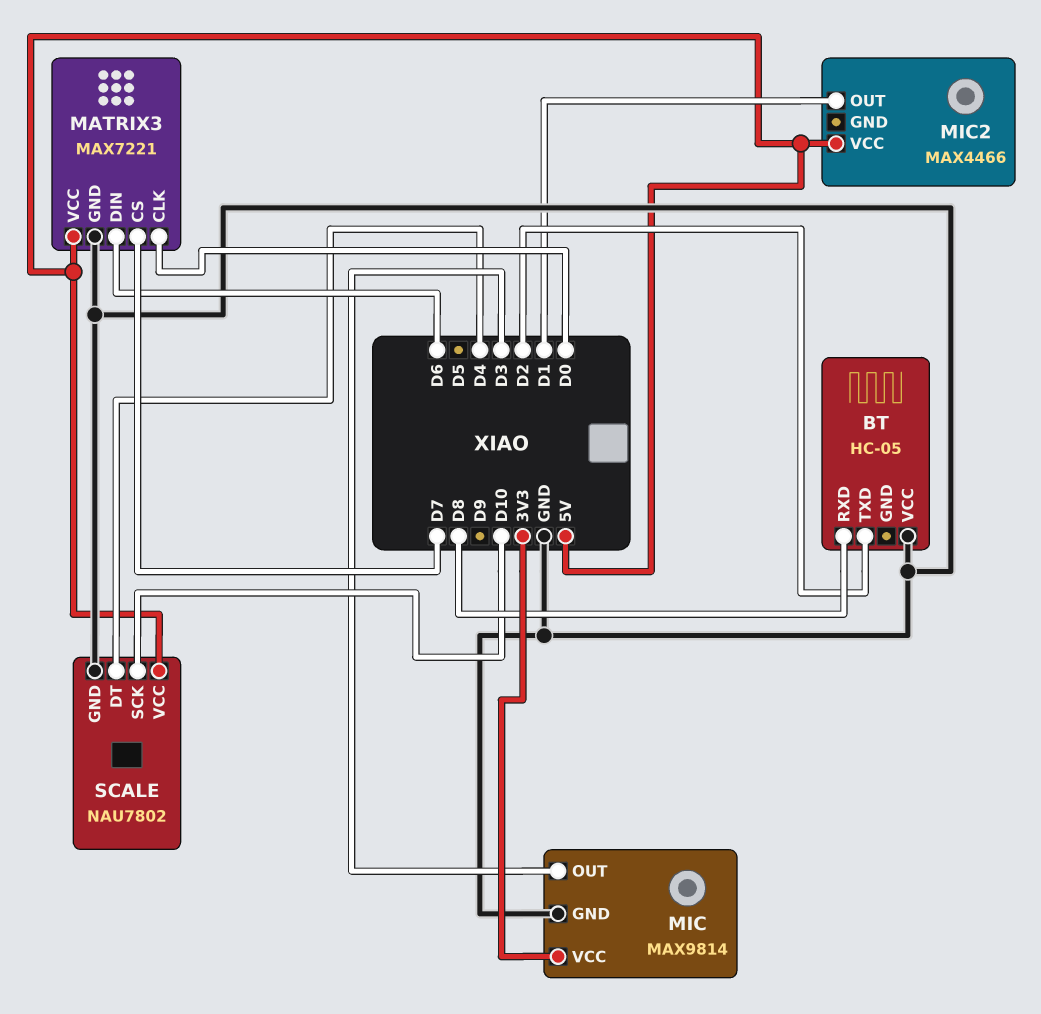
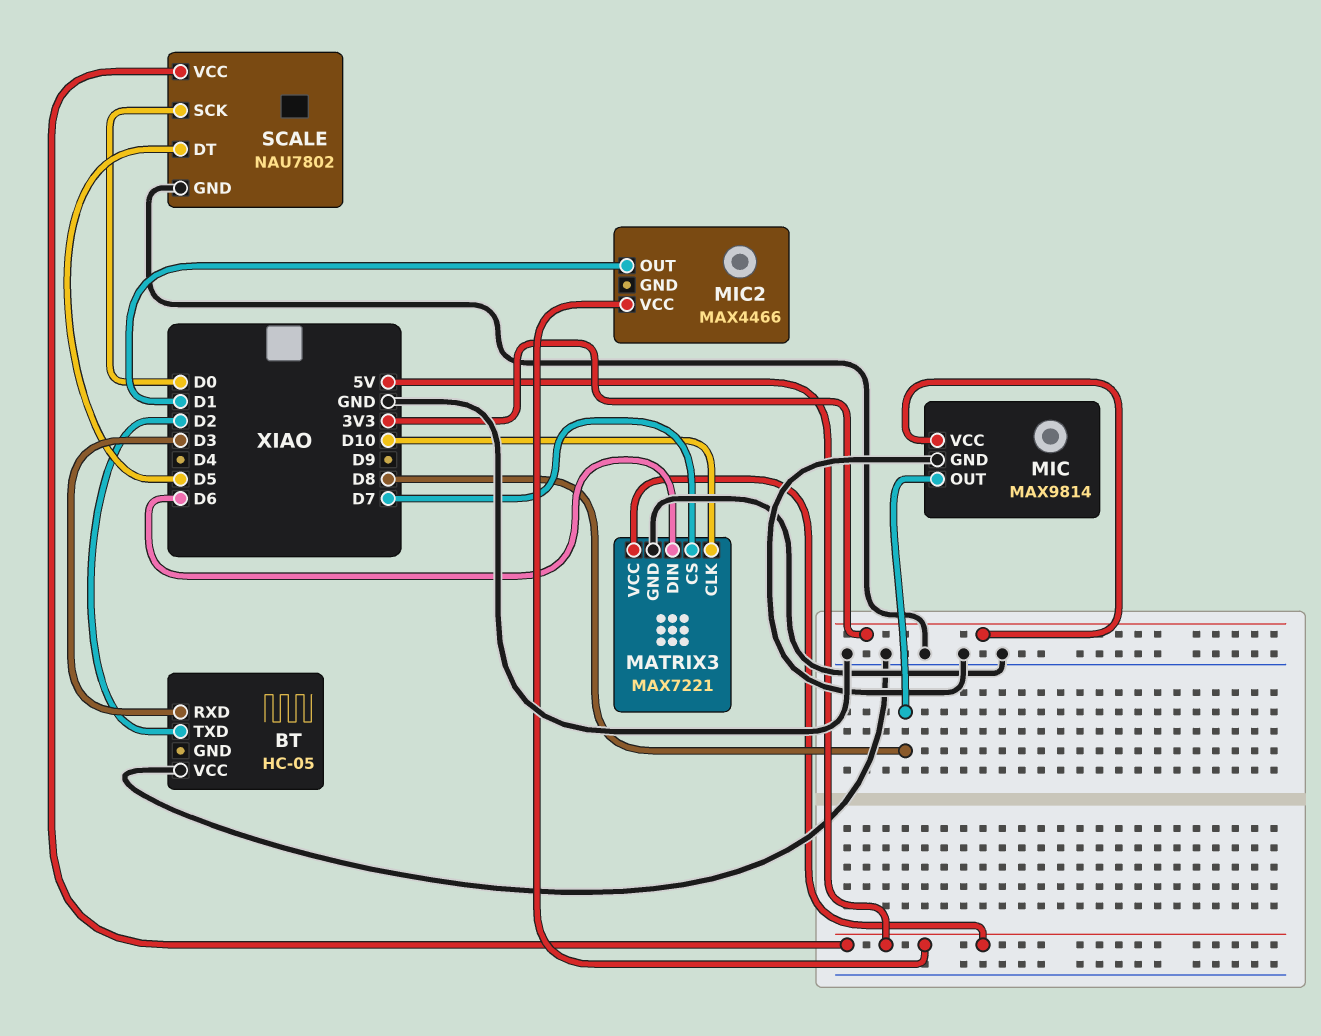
BT pin RXD: D8 -> D3
MATRIX3 pin CLK: D0 -> D10
MIC pin OUT: D3 -> D8
SCALE pin DT: D4 -> D5
SCALE pin SCK: D10 -> D0

